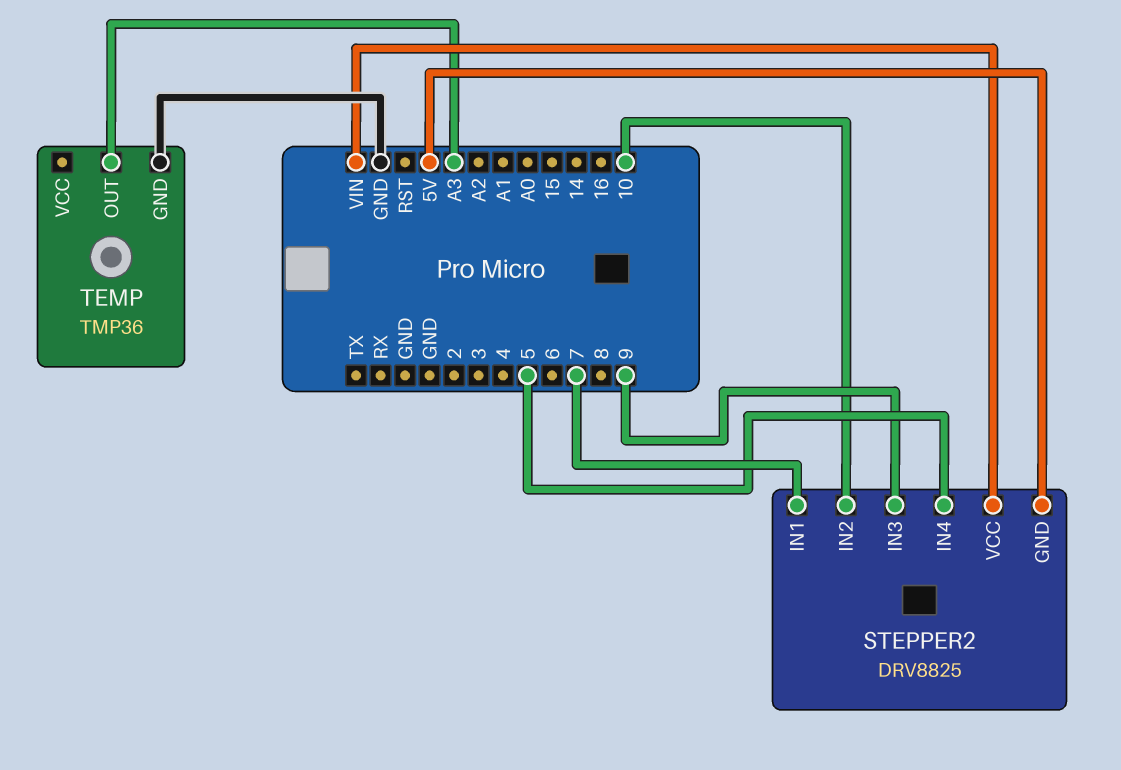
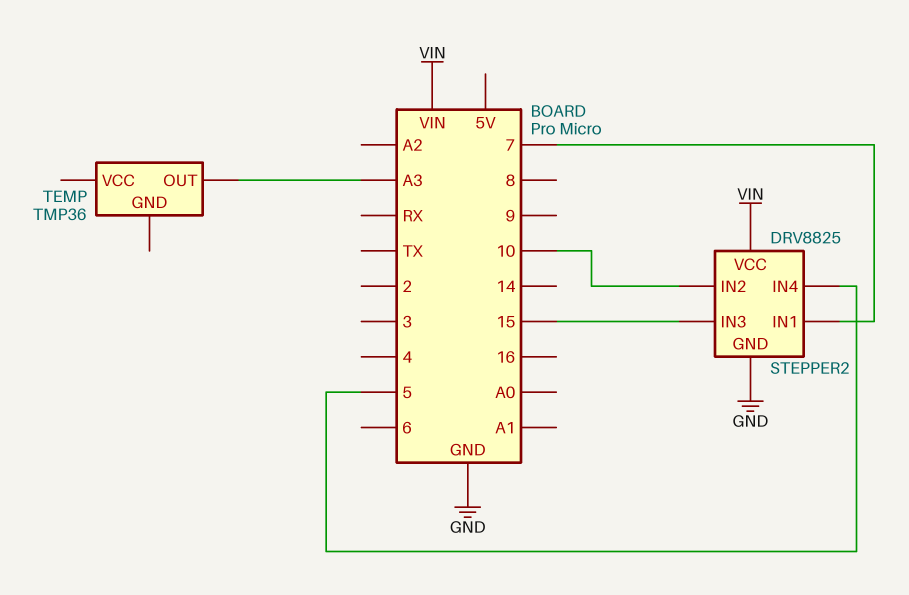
STEPPER2 pin GND: 5V -> GND
STEPPER2 pin IN3: 9 -> 15
TEMP pin GND: GND -> none

